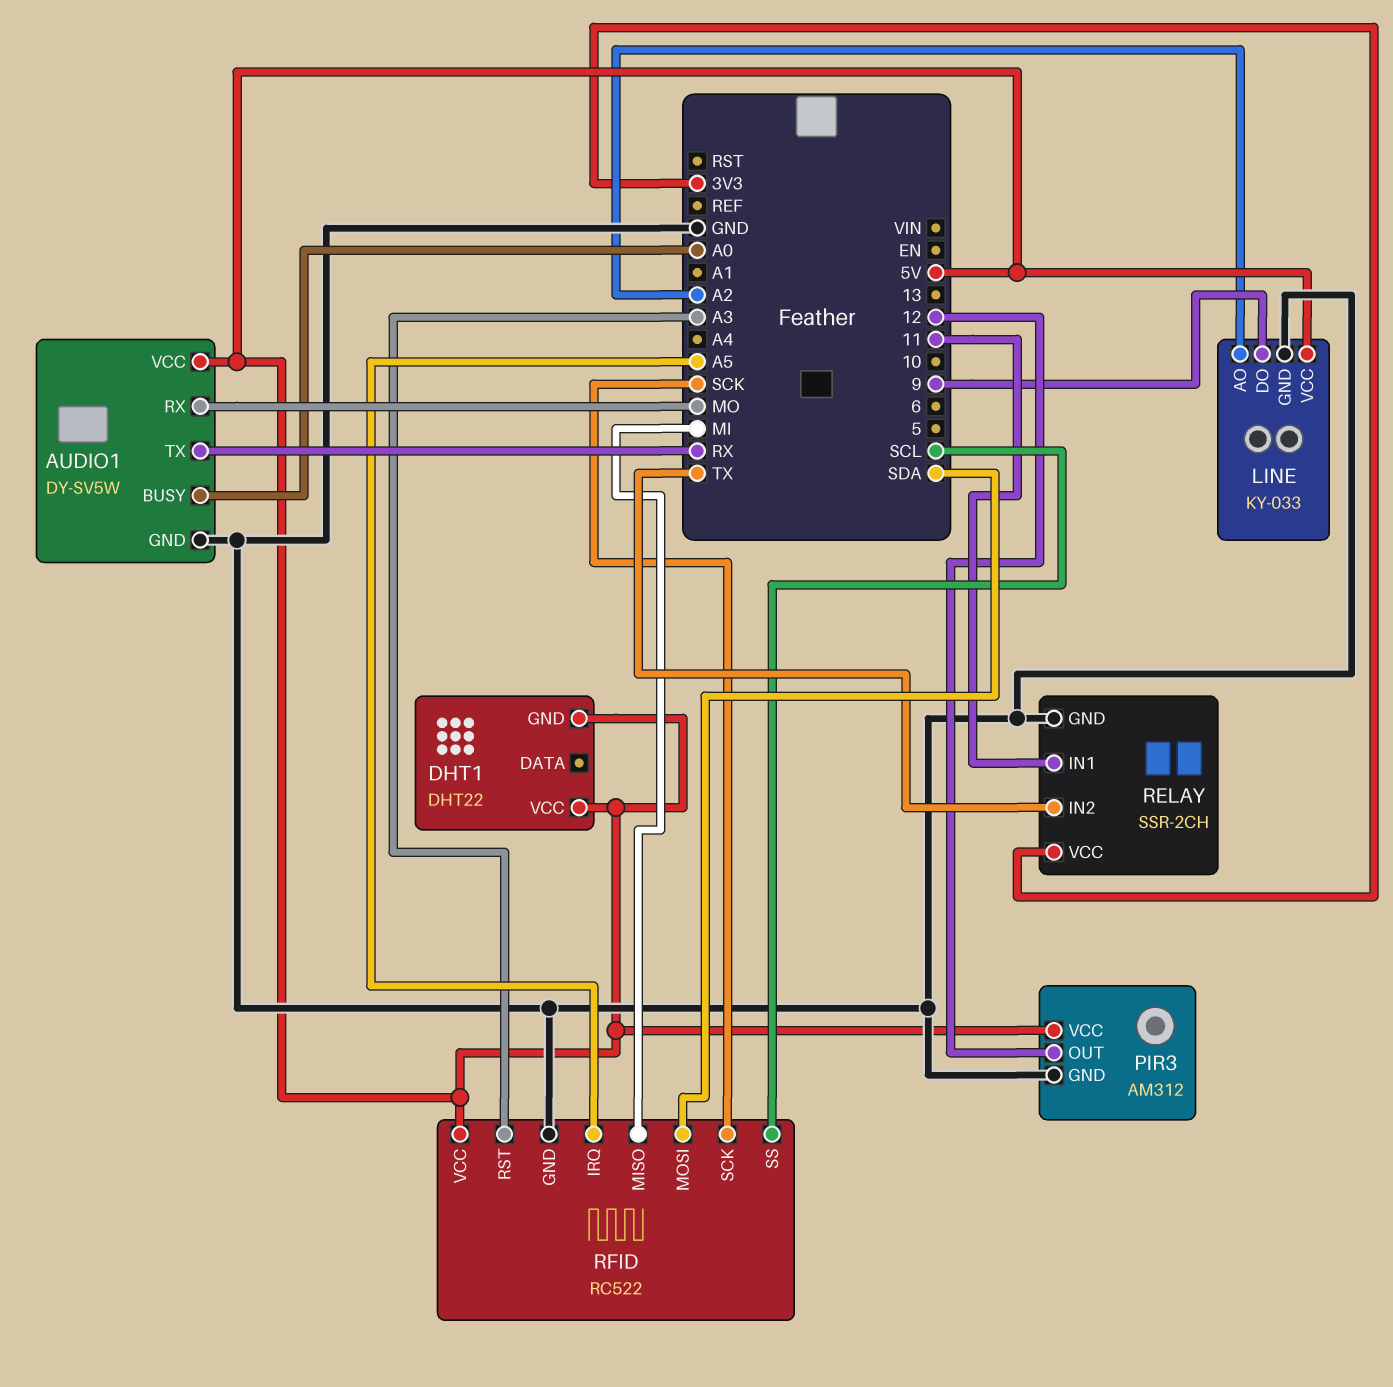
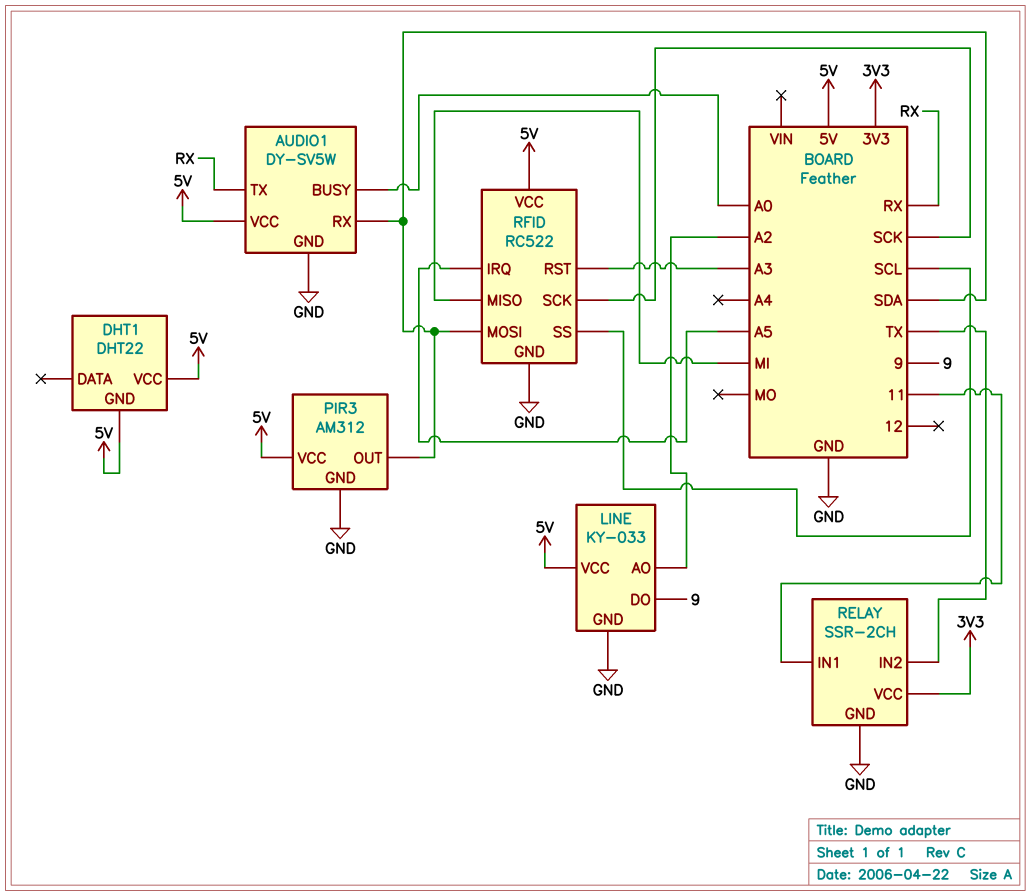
AUDIO1 pin RX: MO -> SDA
PIR3 pin OUT: 12 -> SDA

